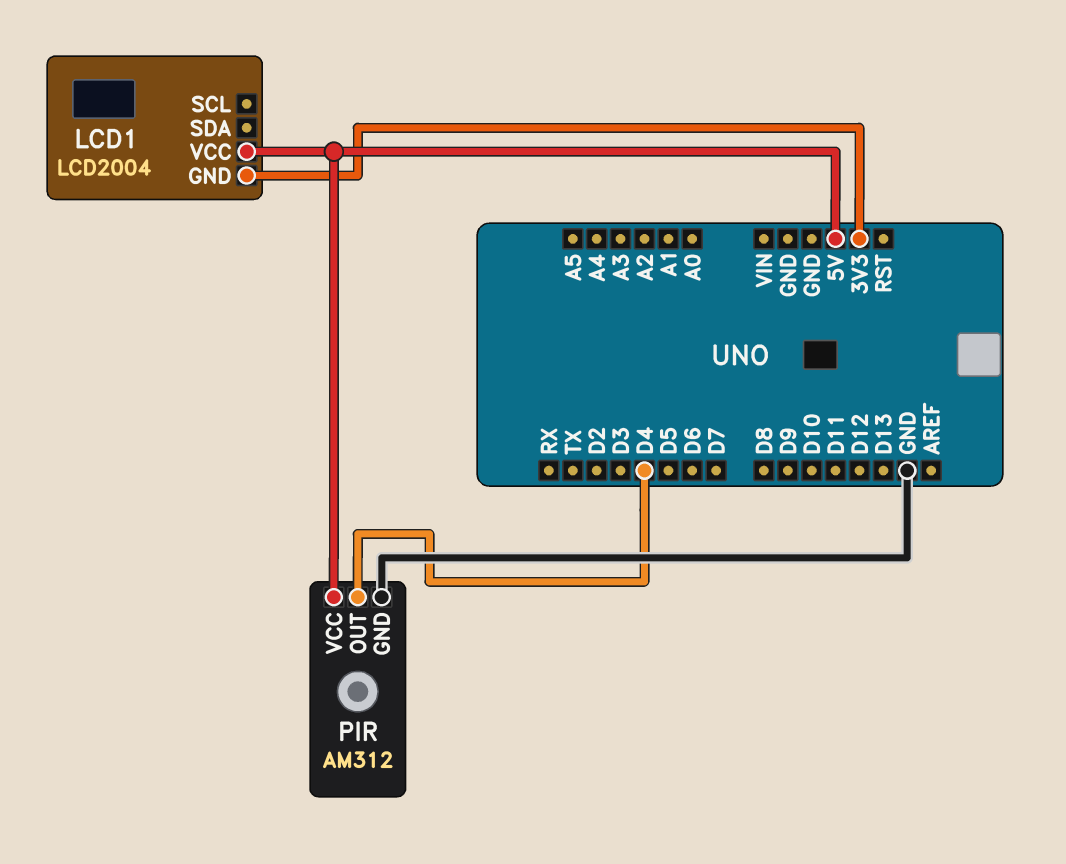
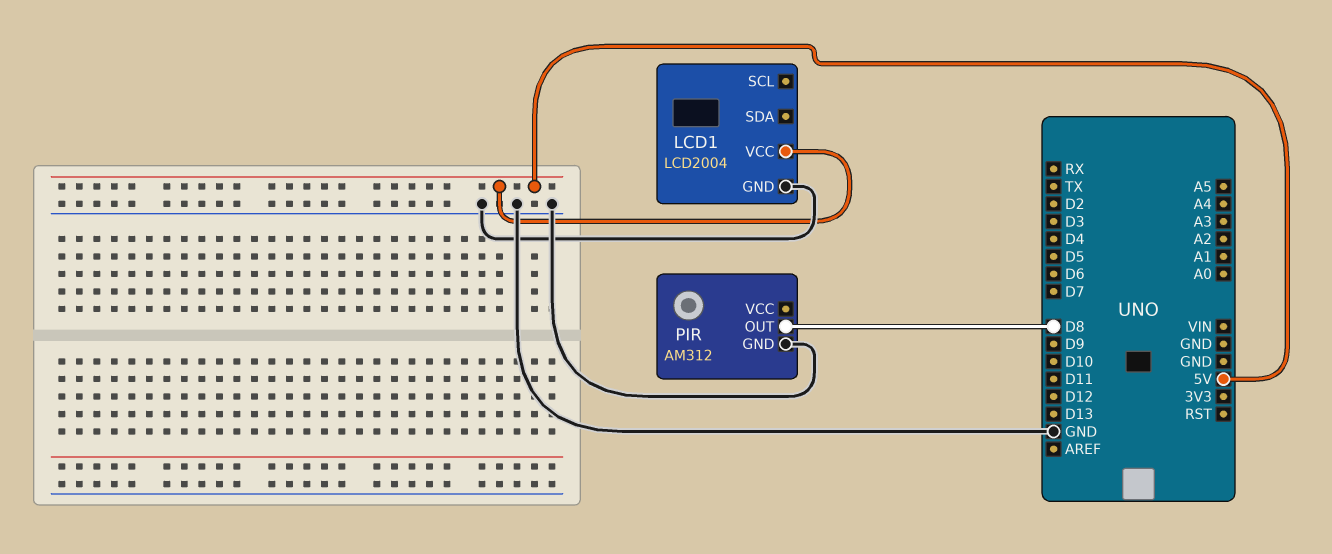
LCD1 pin GND: 3V3 -> GND
PIR pin OUT: D4 -> D8
PIR pin VCC: 5V -> none

